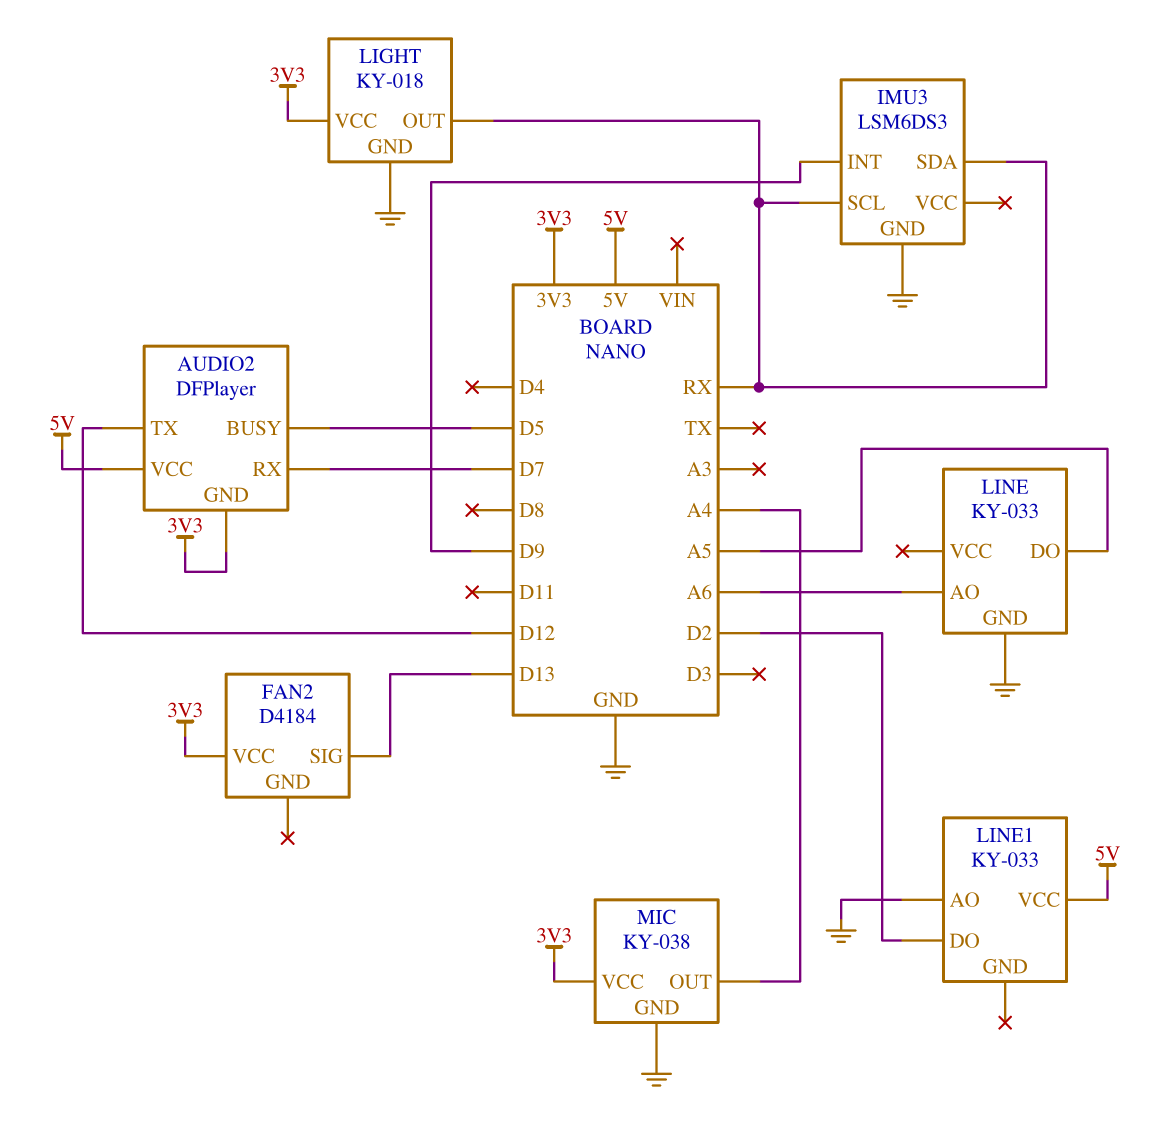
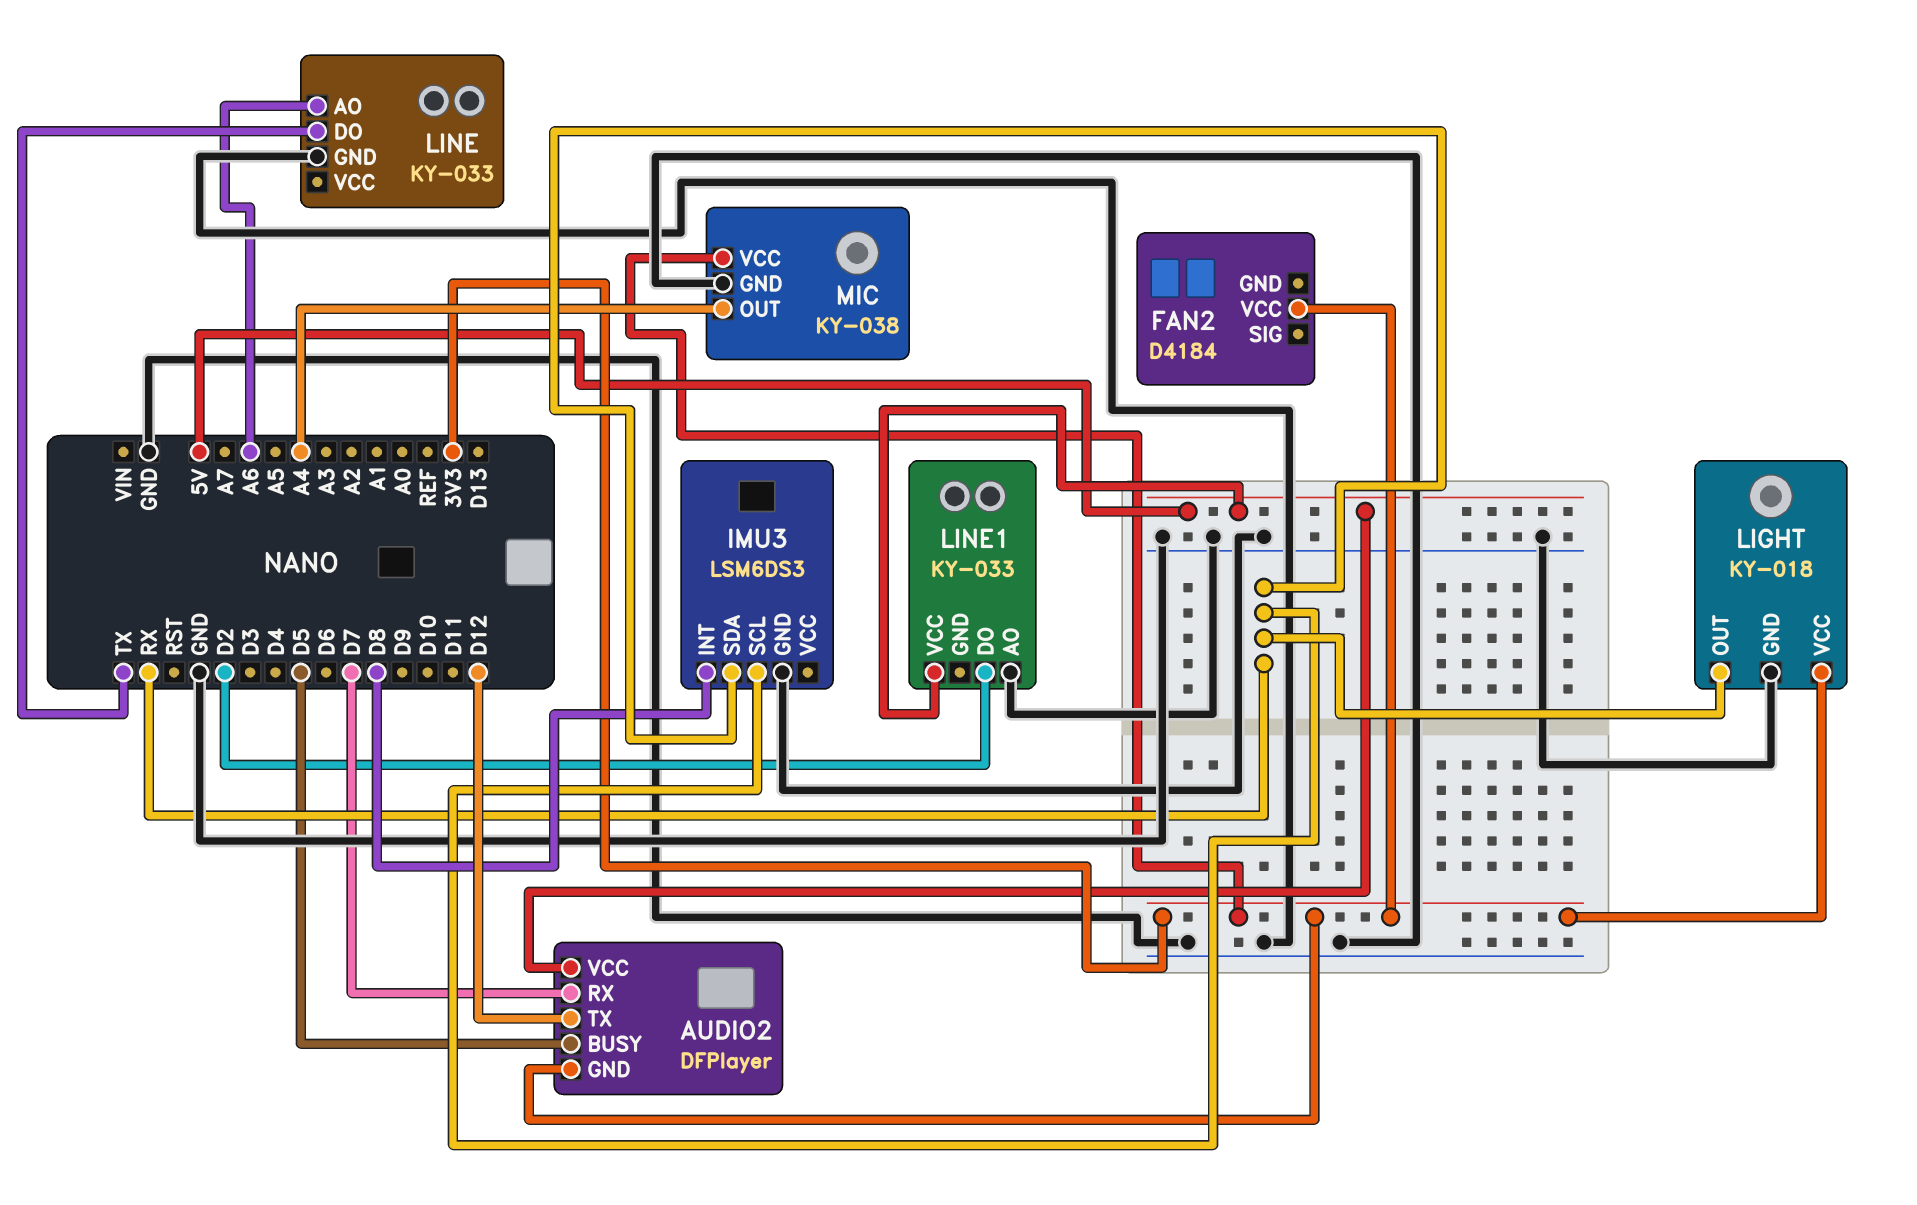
FAN2 pin SIG: D13 -> none
IMU3 pin INT: D9 -> D8
LINE pin DO: A5 -> TX

